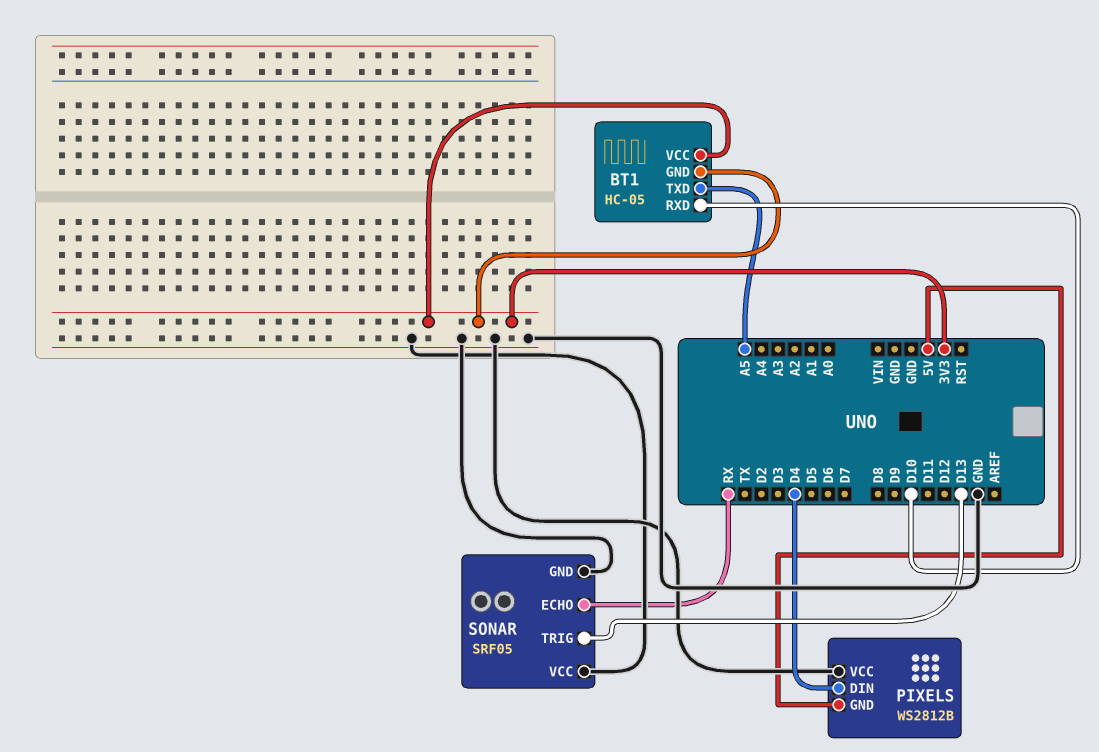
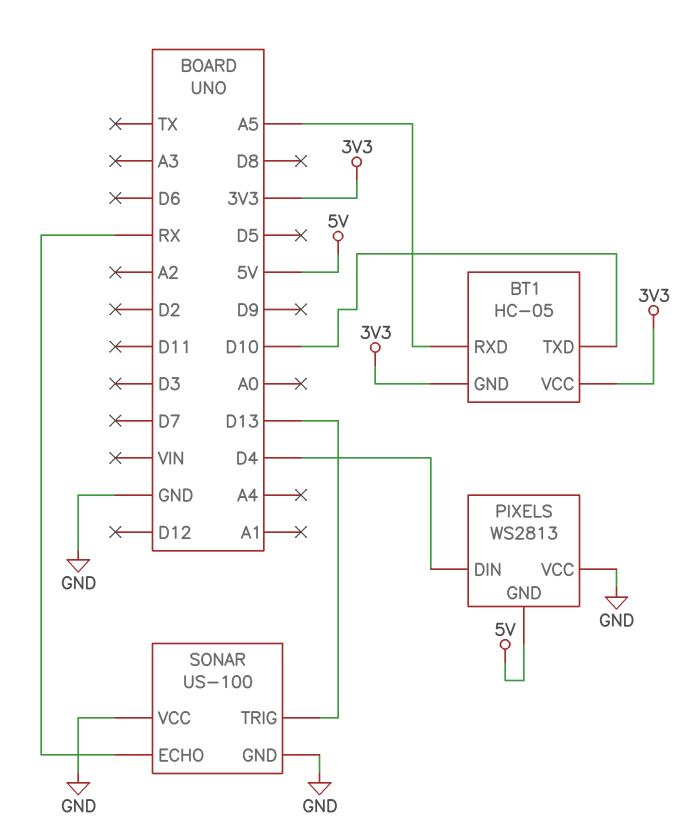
BT1 pin RXD: D10 -> A5
BT1 pin TXD: A5 -> D10
PIXELS: WS2812B -> WS2813
SONAR: SRF05 -> US-100

